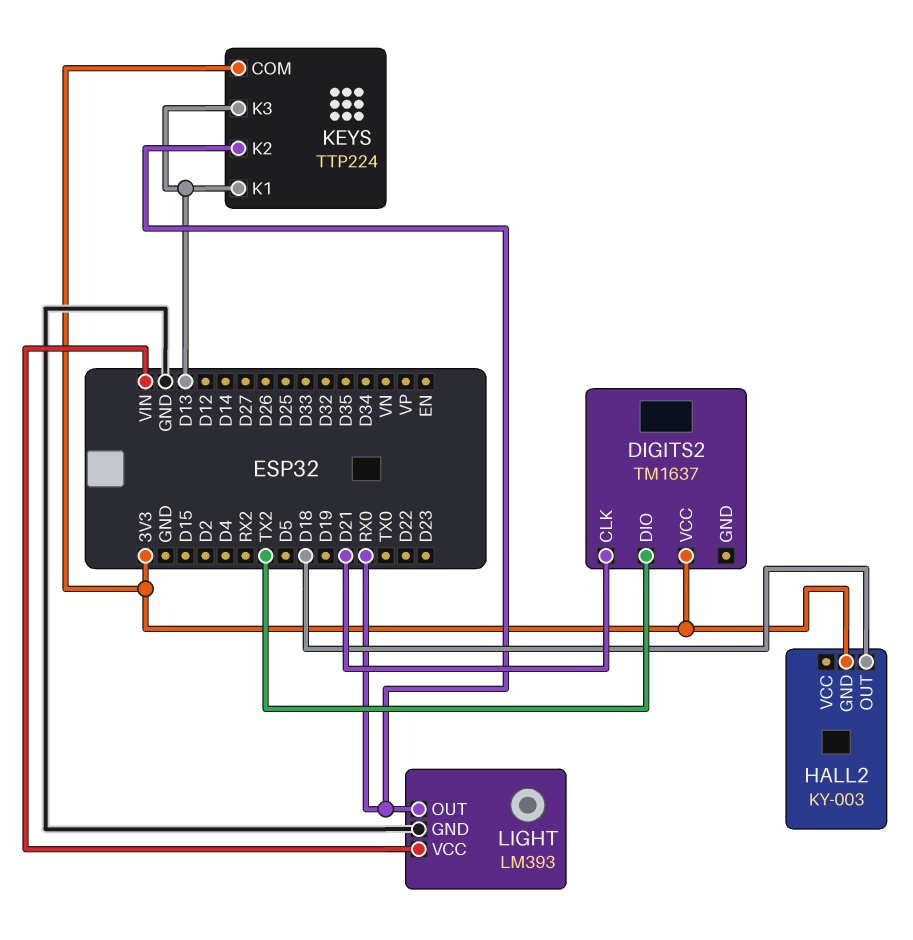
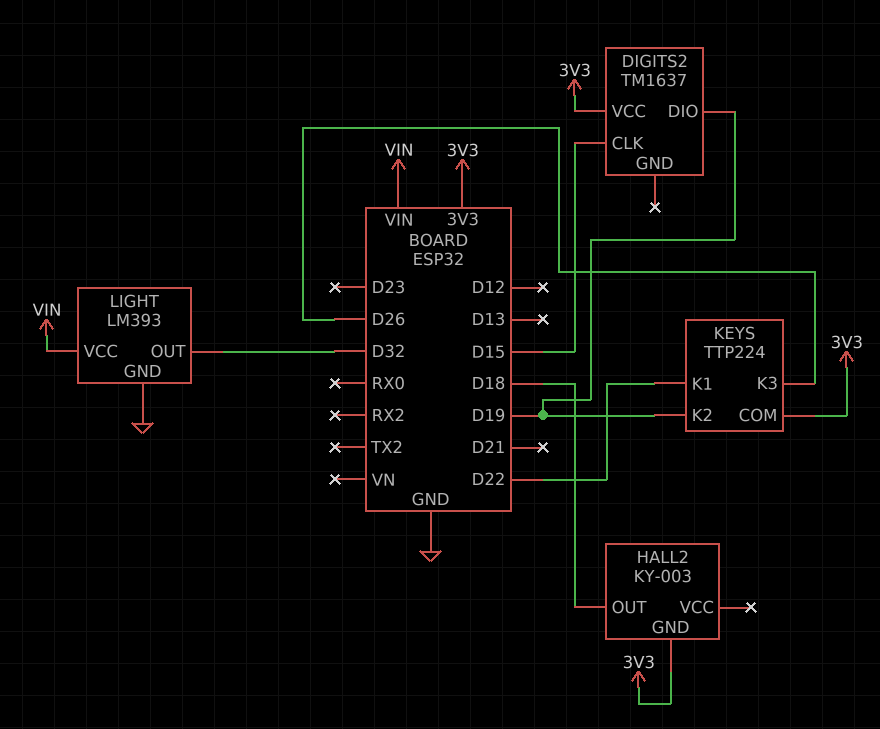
DIGITS2 pin CLK: D21 -> D15
DIGITS2 pin DIO: TX2 -> D19
KEYS pin K1: D13 -> D22
KEYS pin K2: RX0 -> D19
KEYS pin K3: D13 -> D26
LIGHT pin OUT: RX0 -> D32

